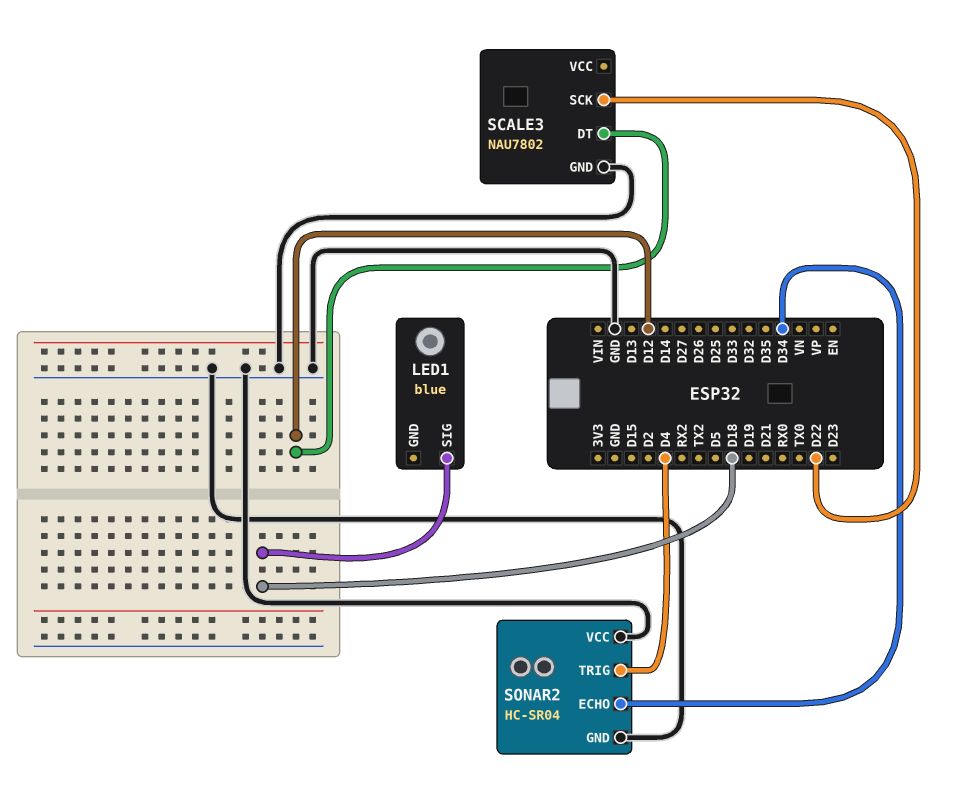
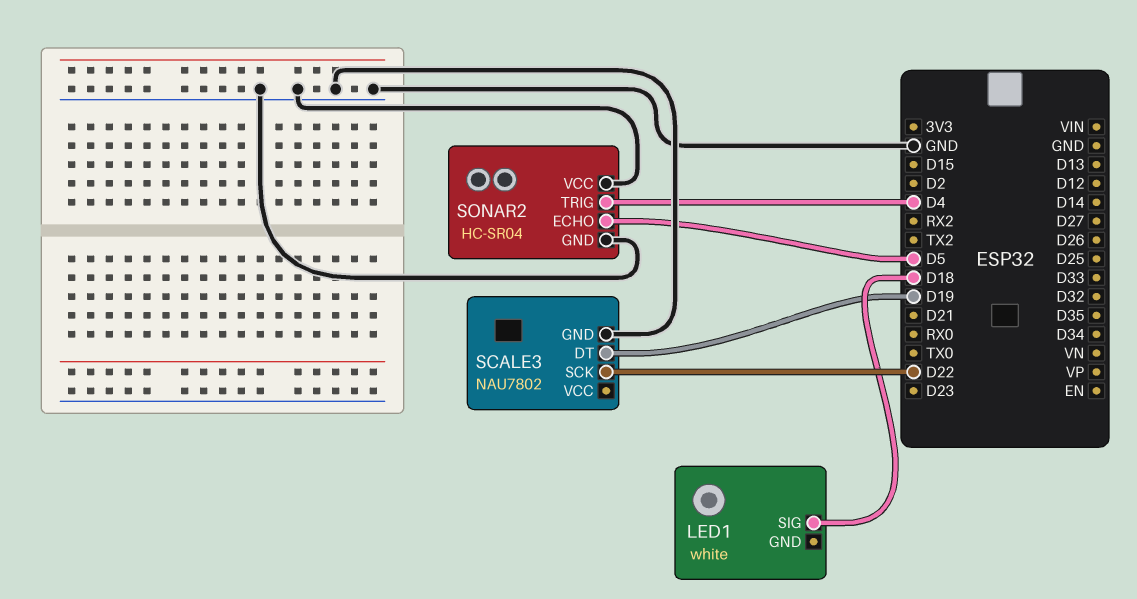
LED1: blue -> white
SCALE3 pin DT: D12 -> D19
SONAR2 pin ECHO: D34 -> D5

